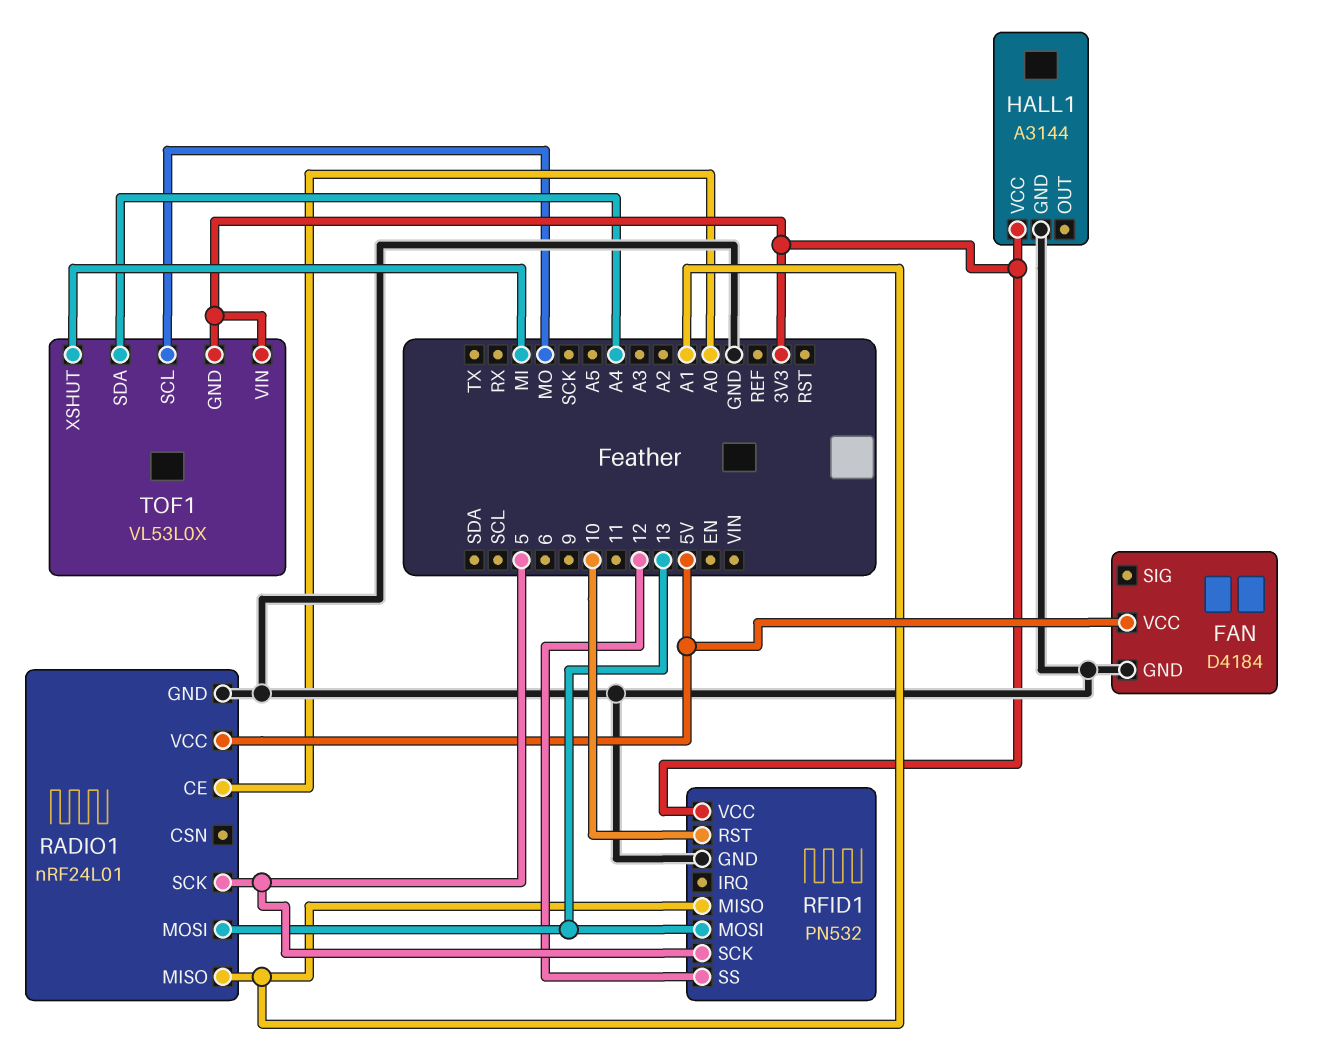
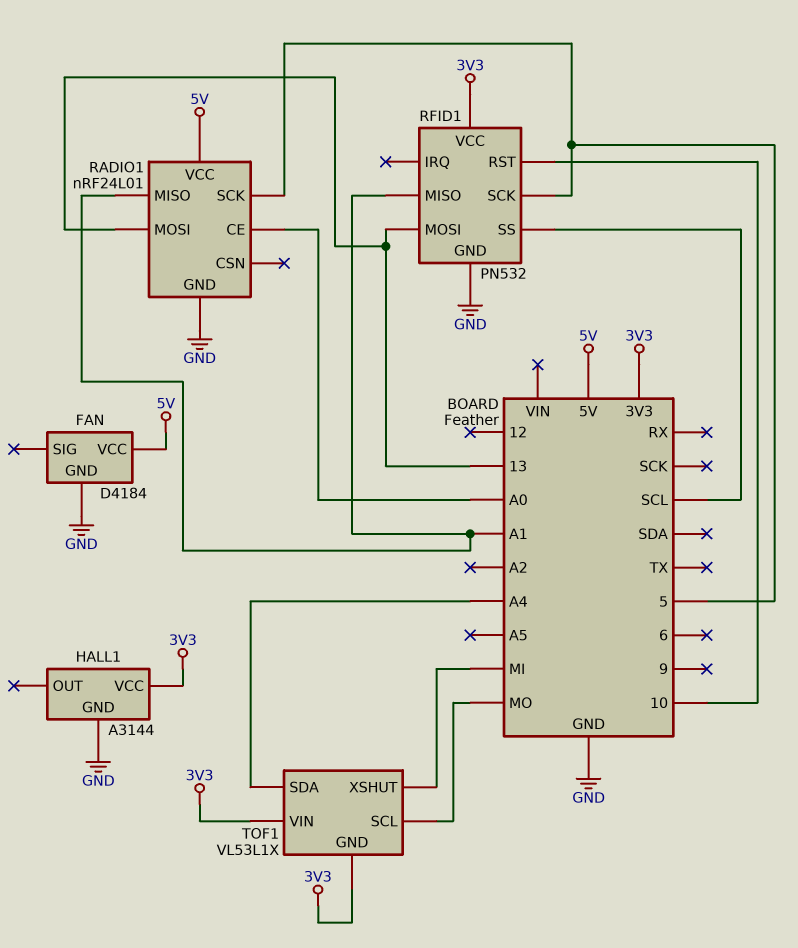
RFID1 pin SS: 12 -> SCL
TOF1: VL53L0X -> VL53L1X

